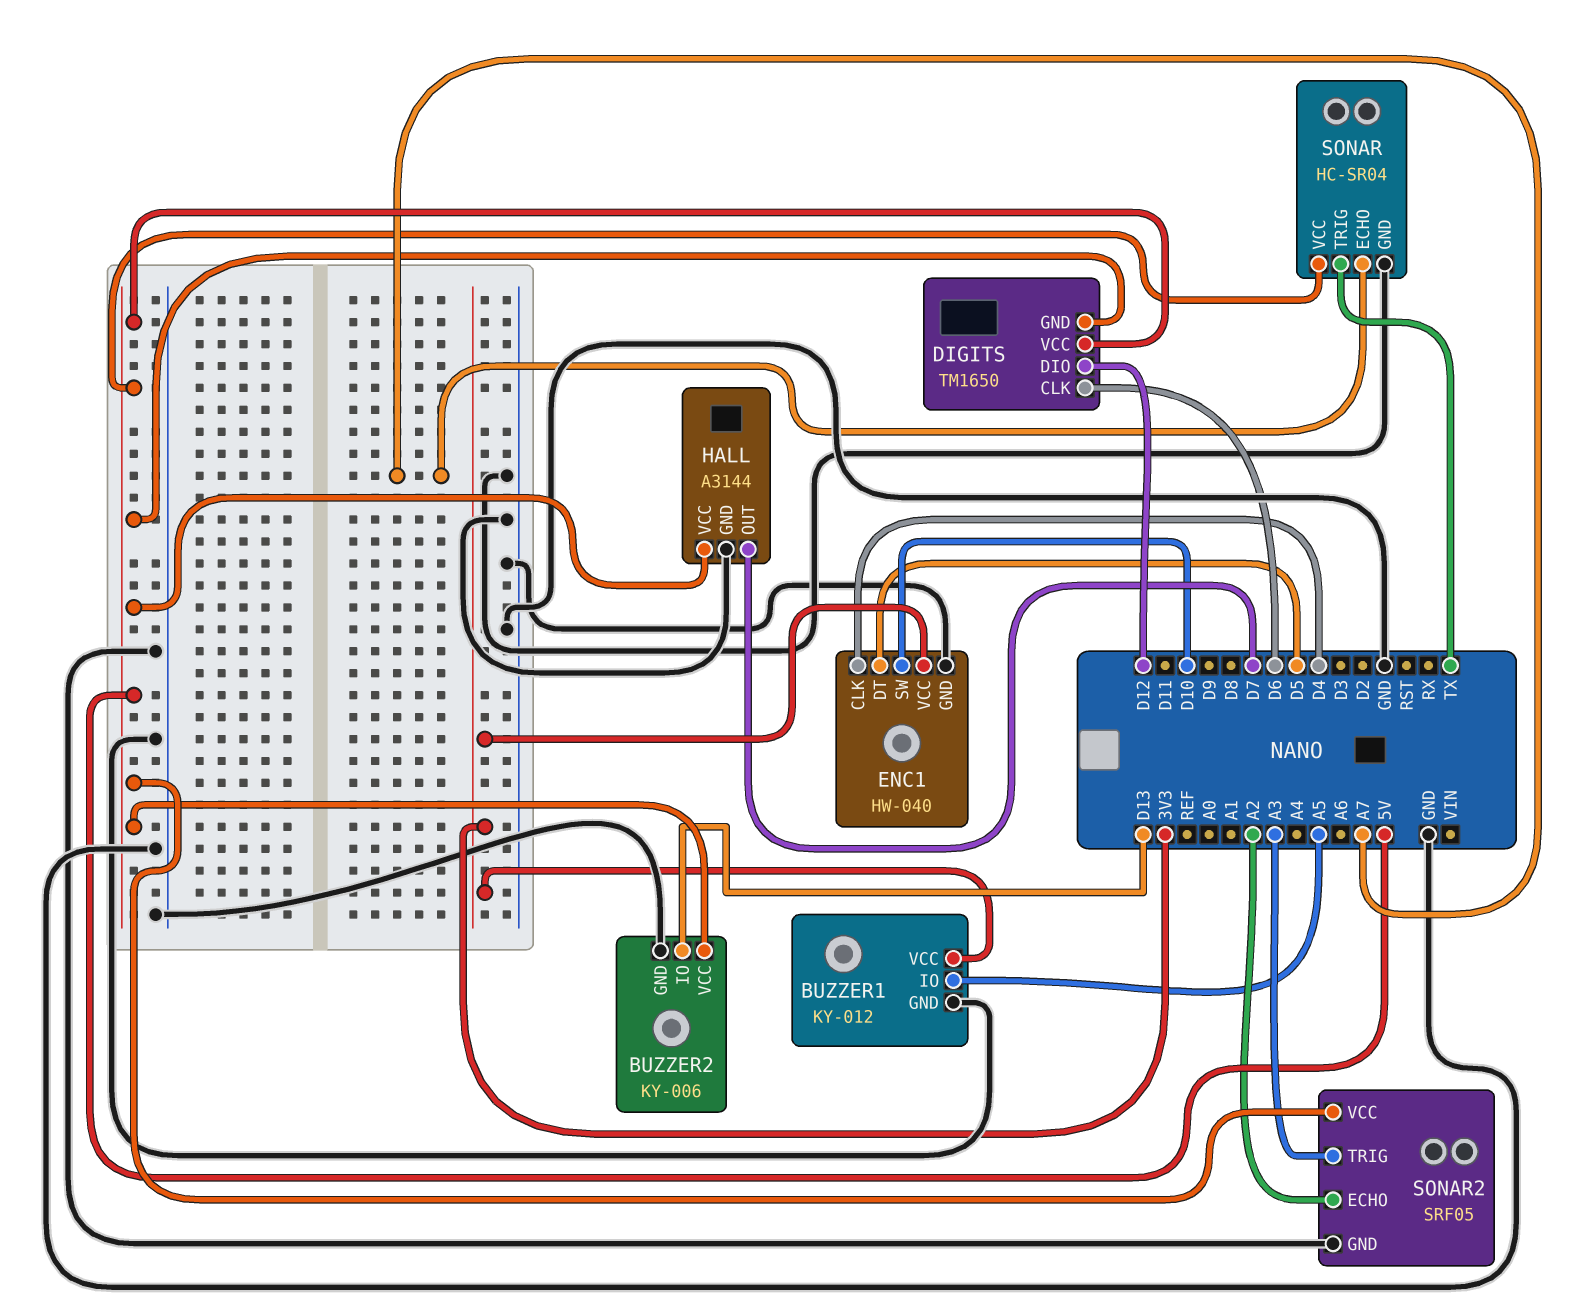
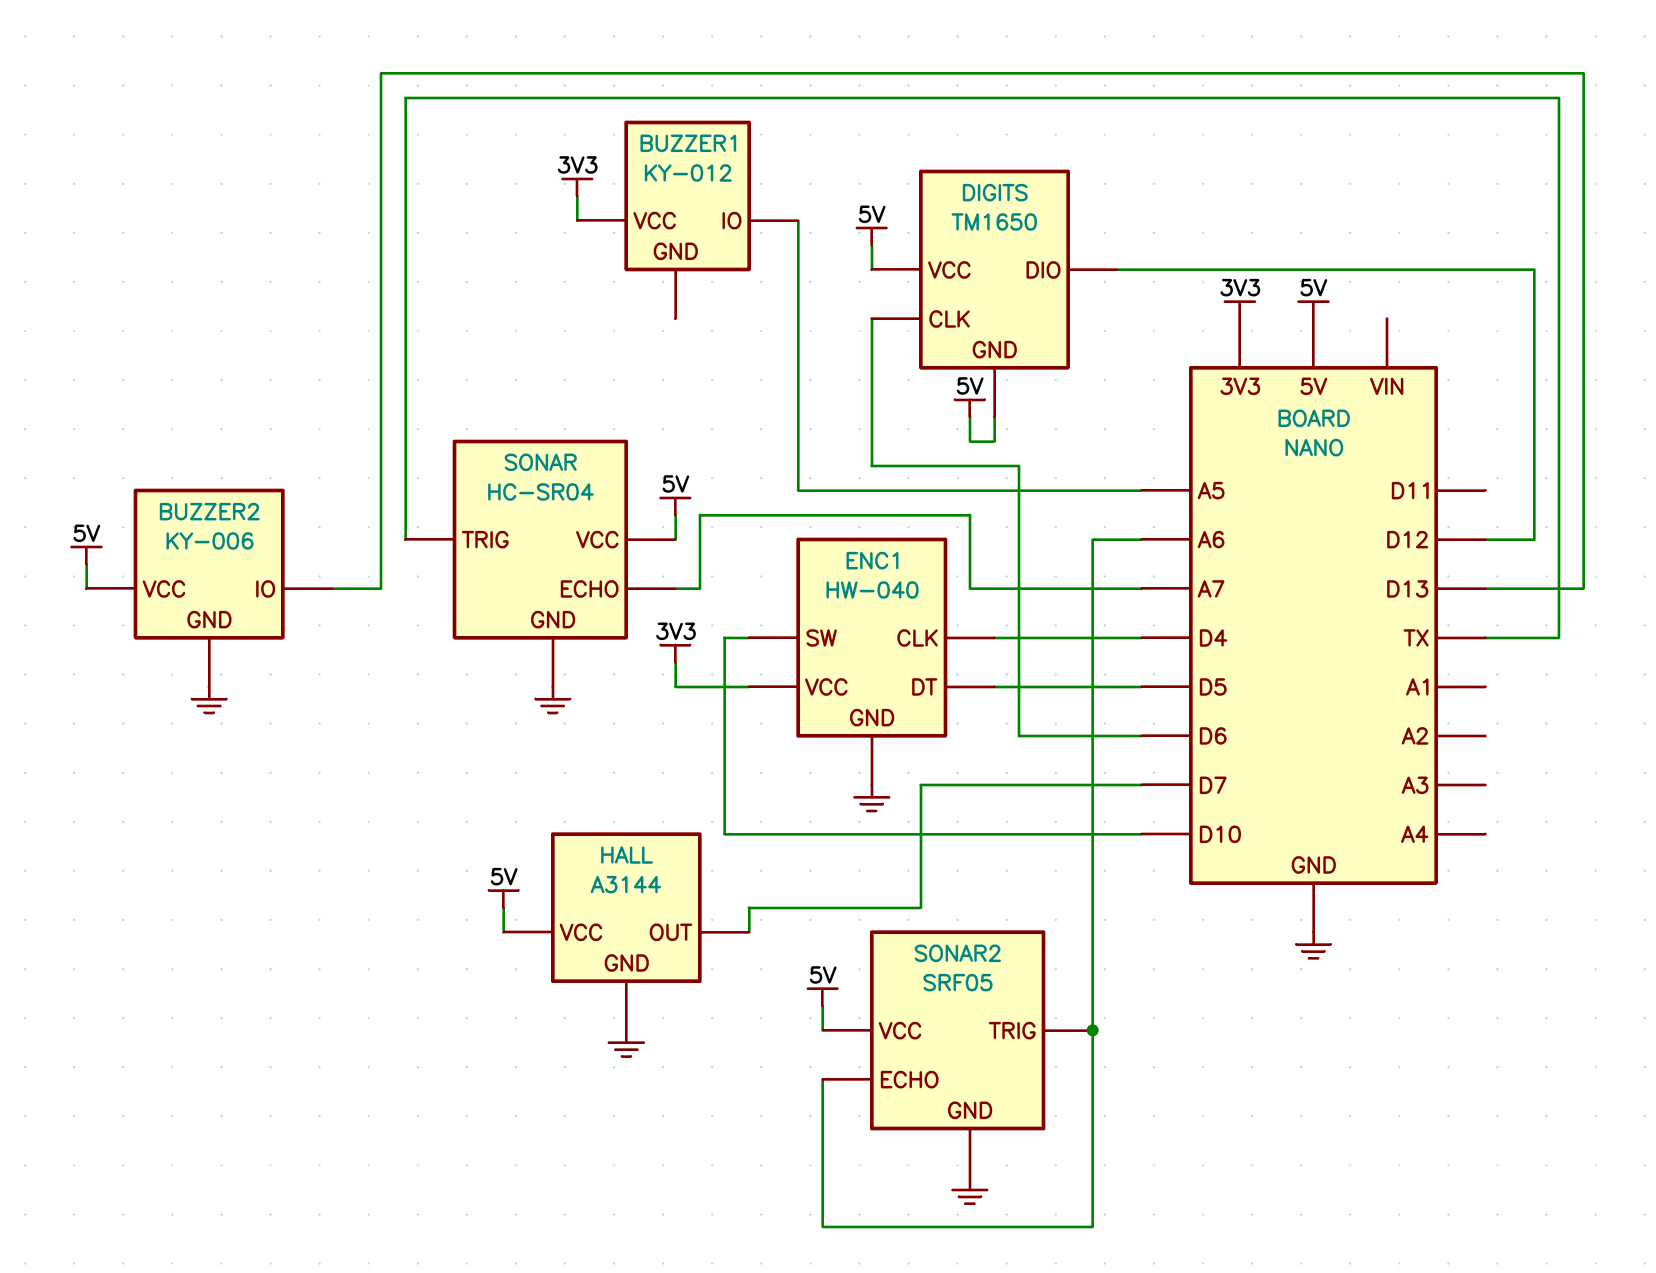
BUZZER1 pin GND: GND -> none
SONAR2 pin ECHO: A2 -> A6
SONAR2 pin TRIG: A3 -> A6

